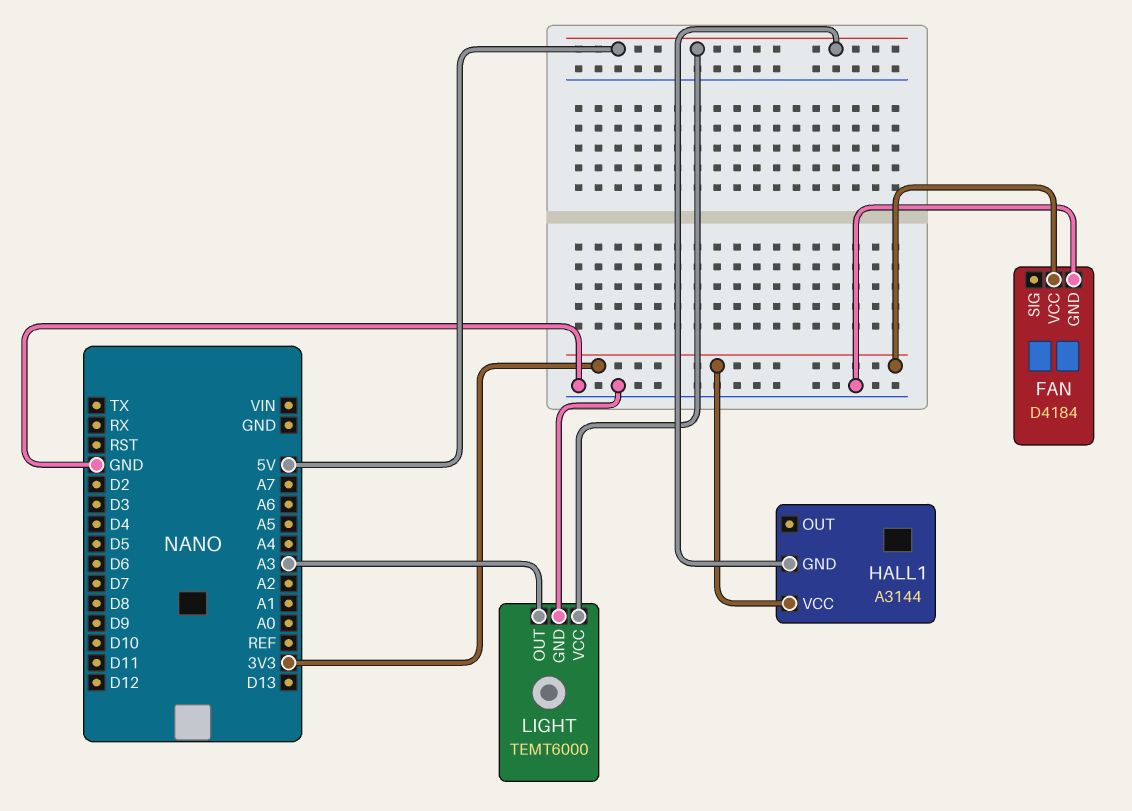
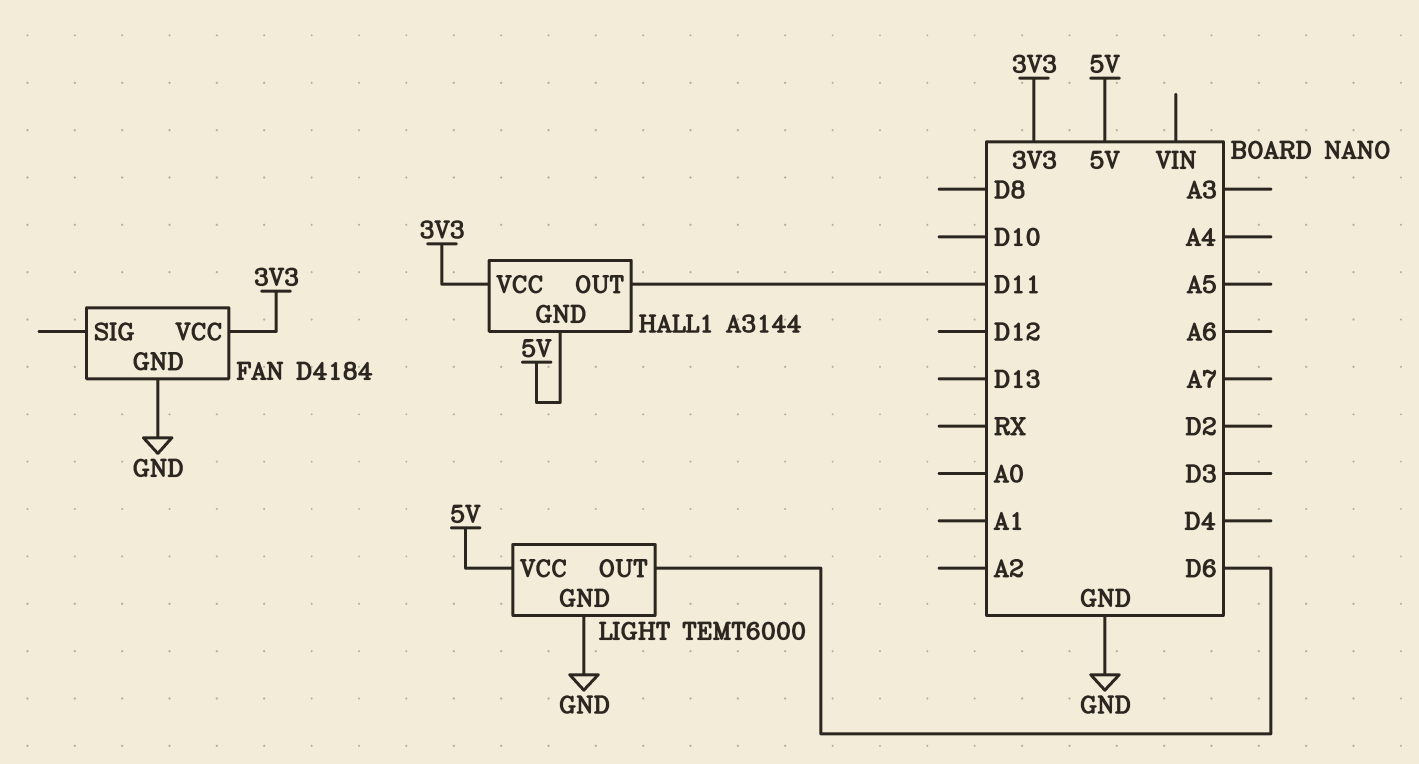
HALL1 pin OUT: none -> D11
LIGHT pin OUT: A3 -> D6

